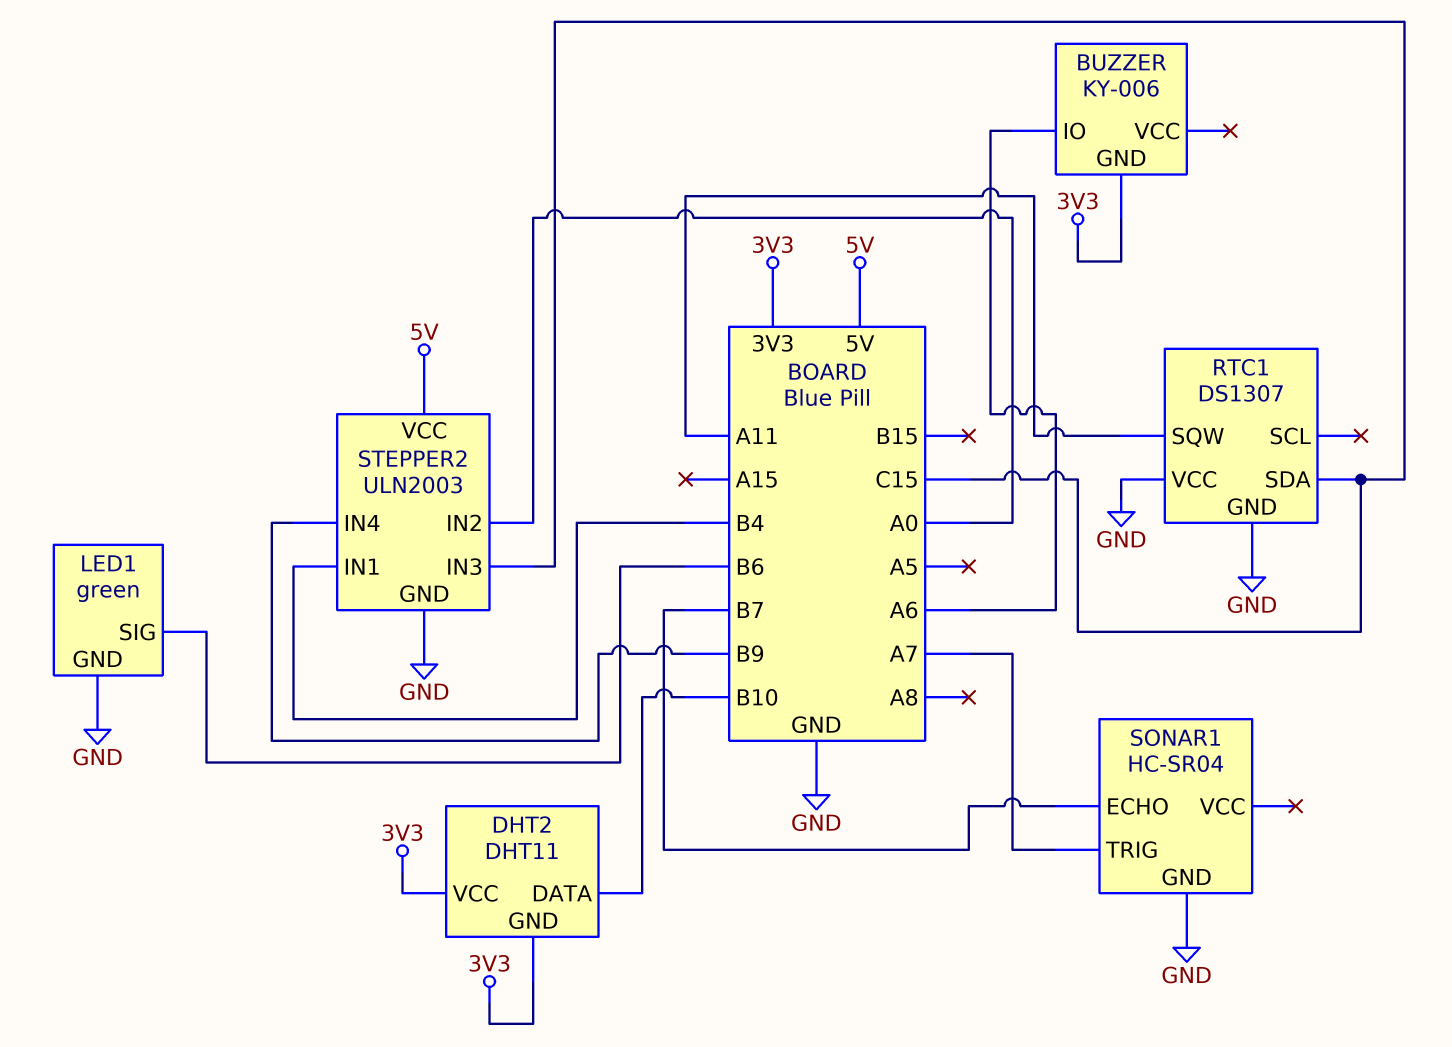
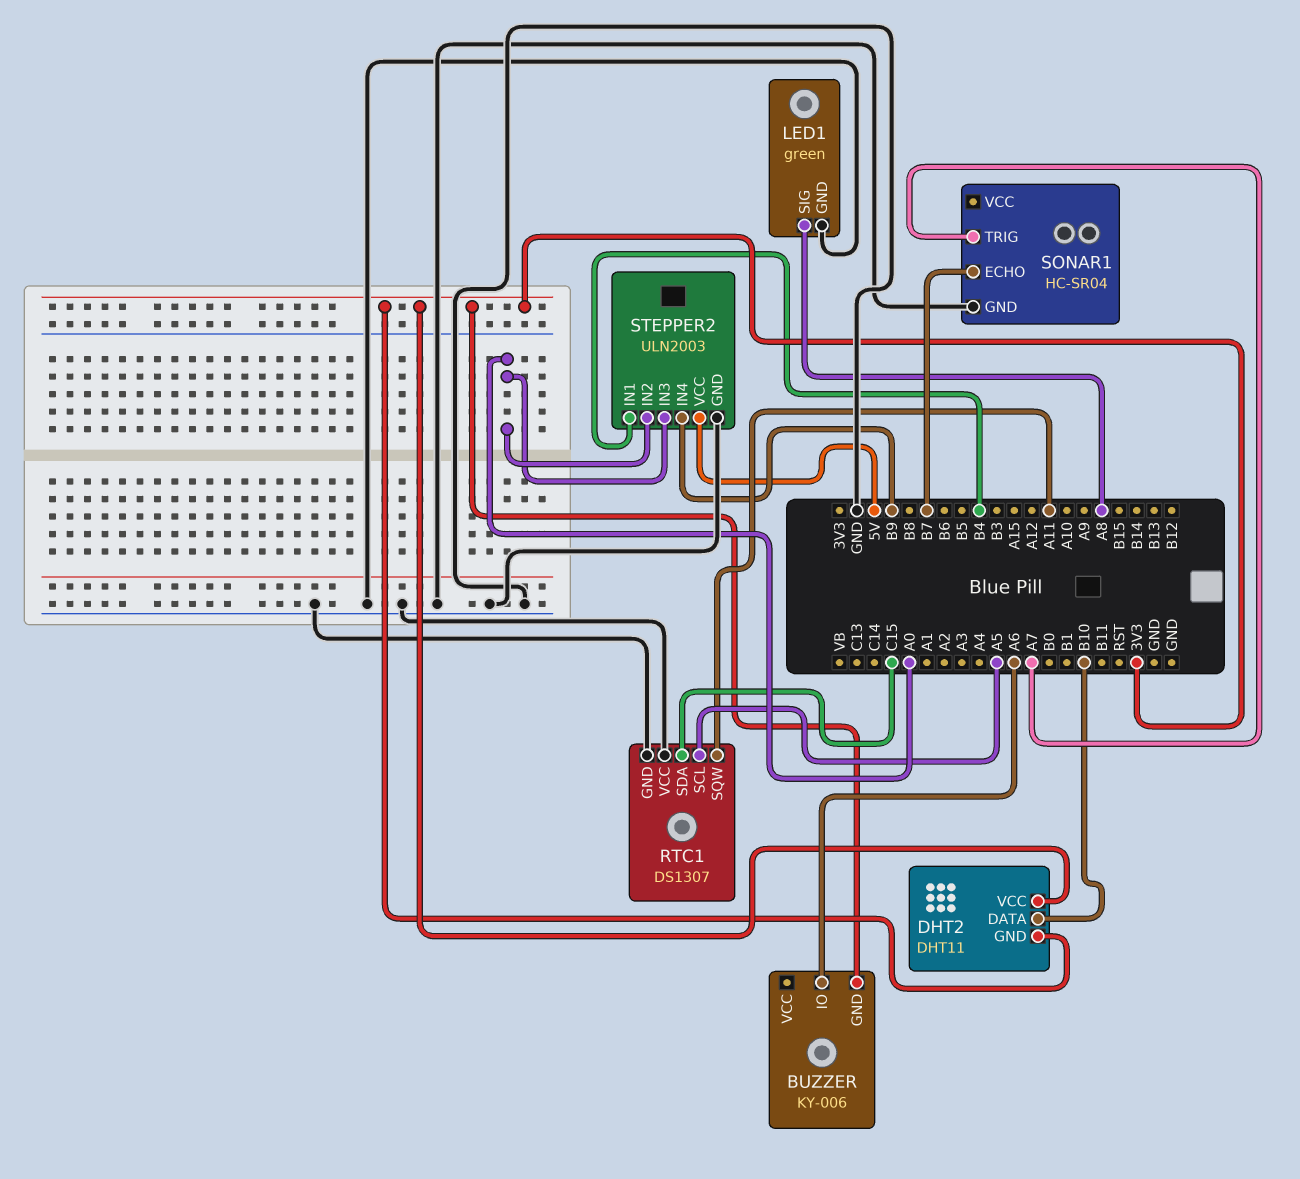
LED1 pin SIG: B6 -> A8
RTC1 pin SCL: none -> A5
STEPPER2 pin IN3: C15 -> A0

